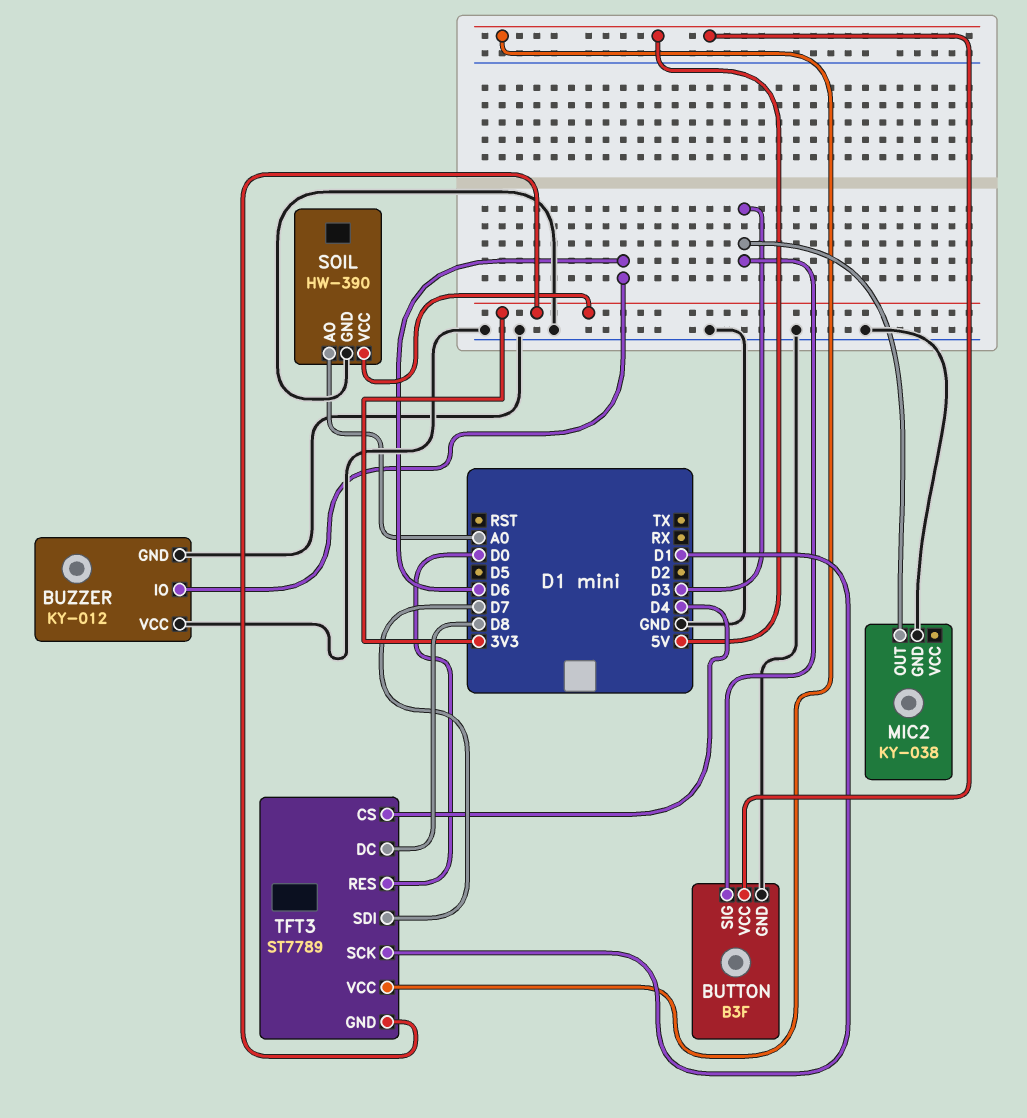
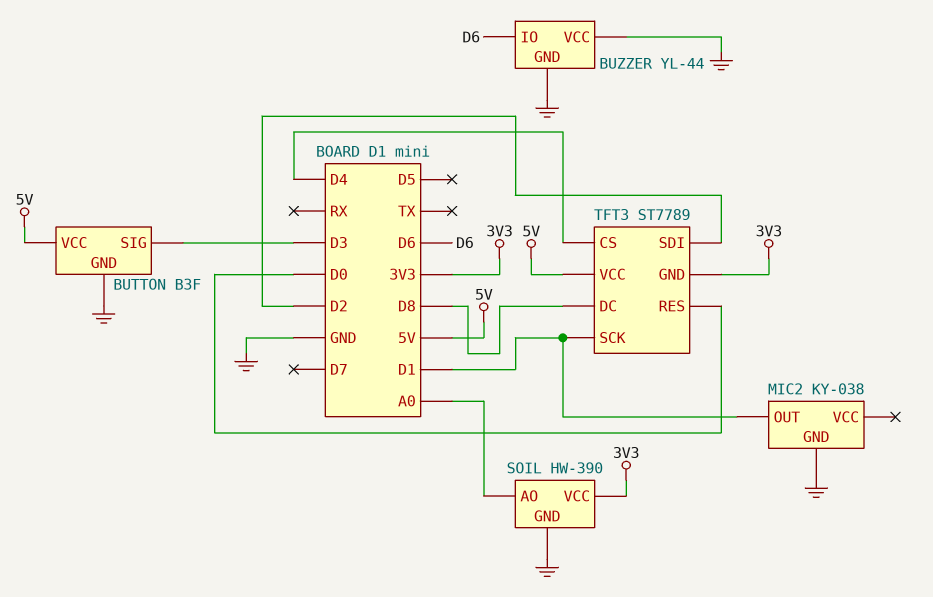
BUZZER: KY-012 -> YL-44
MIC2 pin OUT: D3 -> D1
TFT3 pin SDI: D7 -> D2

